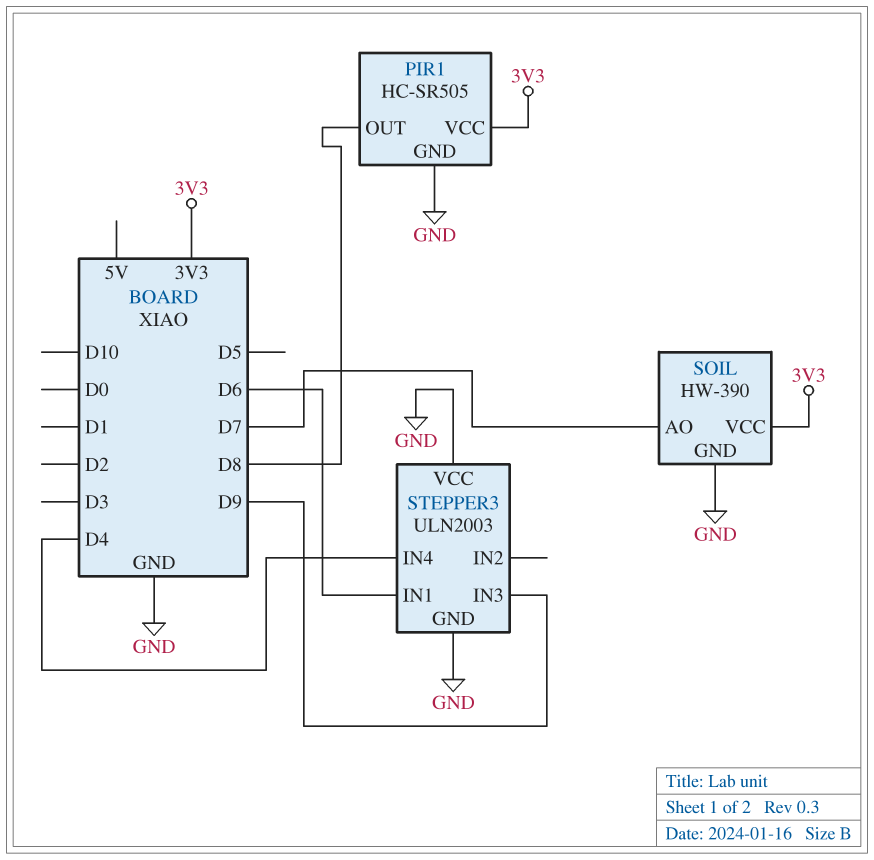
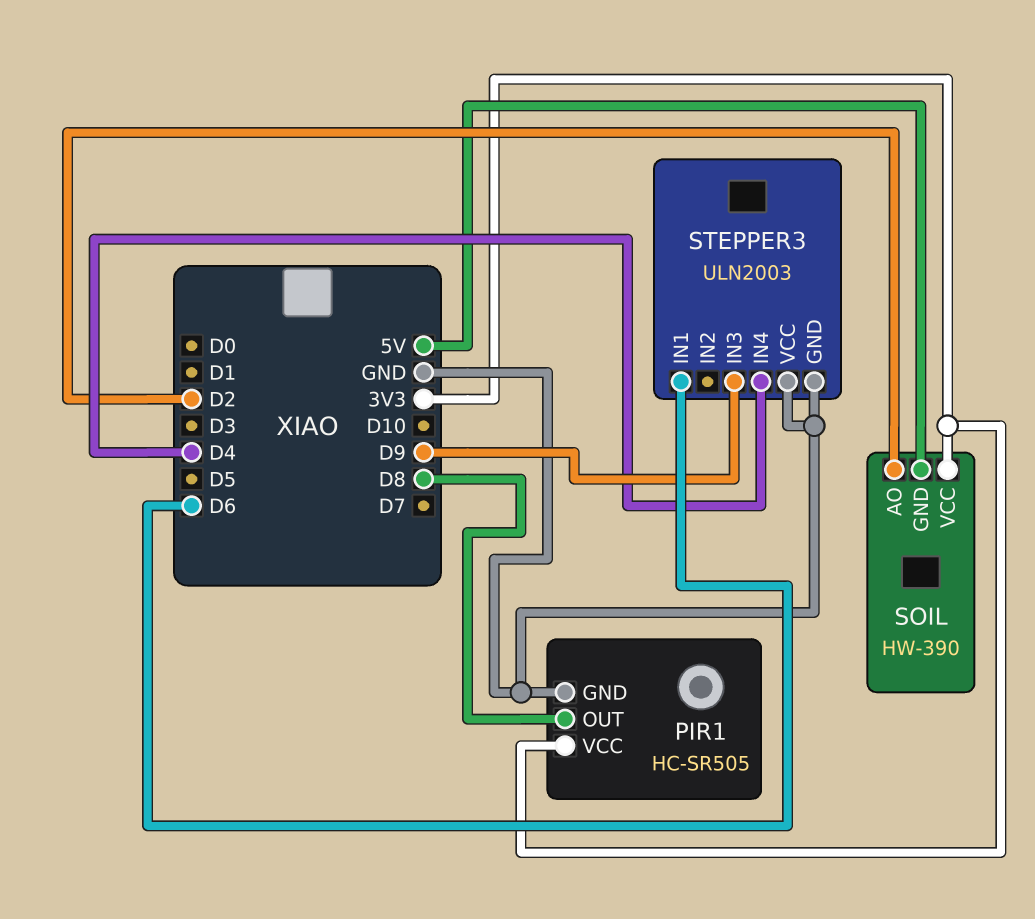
SOIL pin AO: D7 -> D2
SOIL pin GND: GND -> 5V

